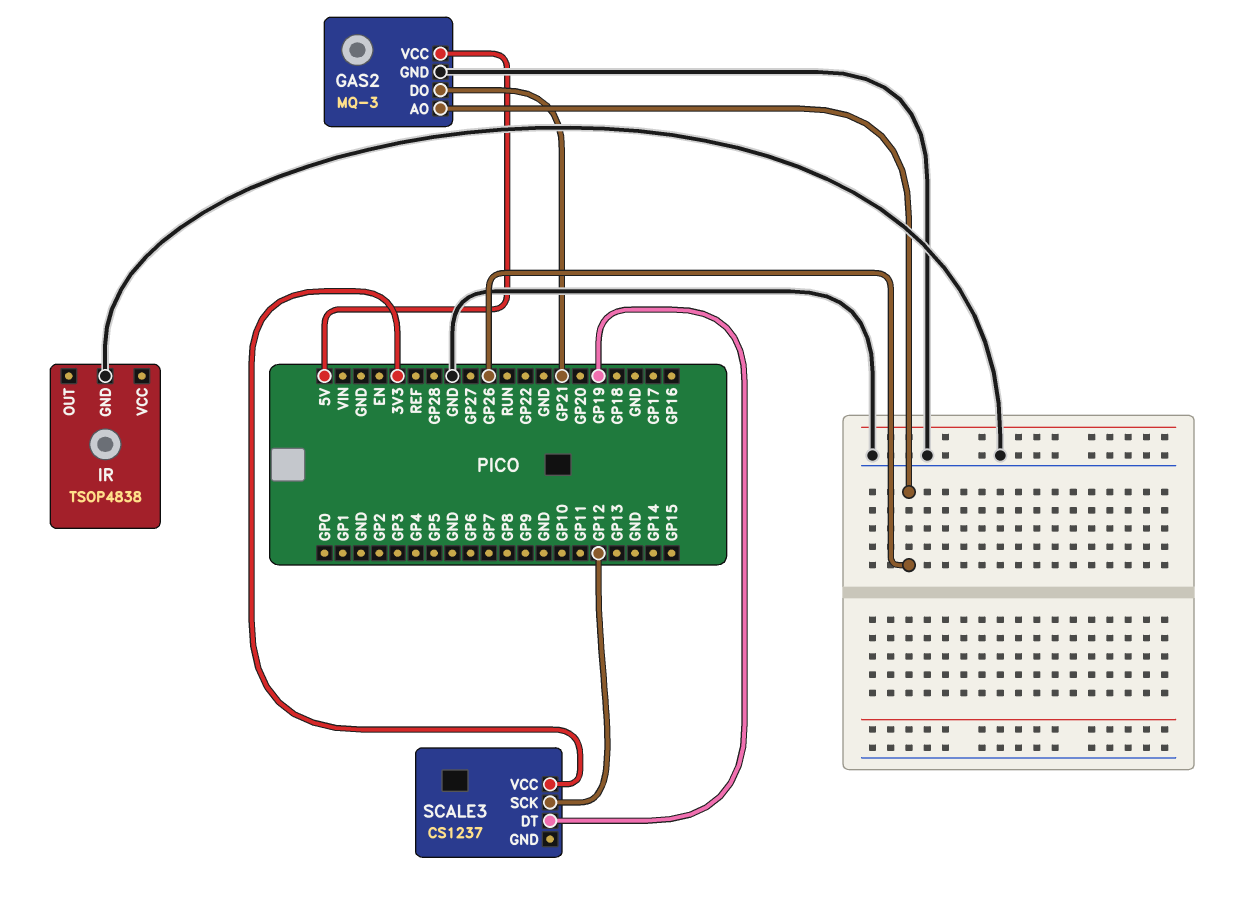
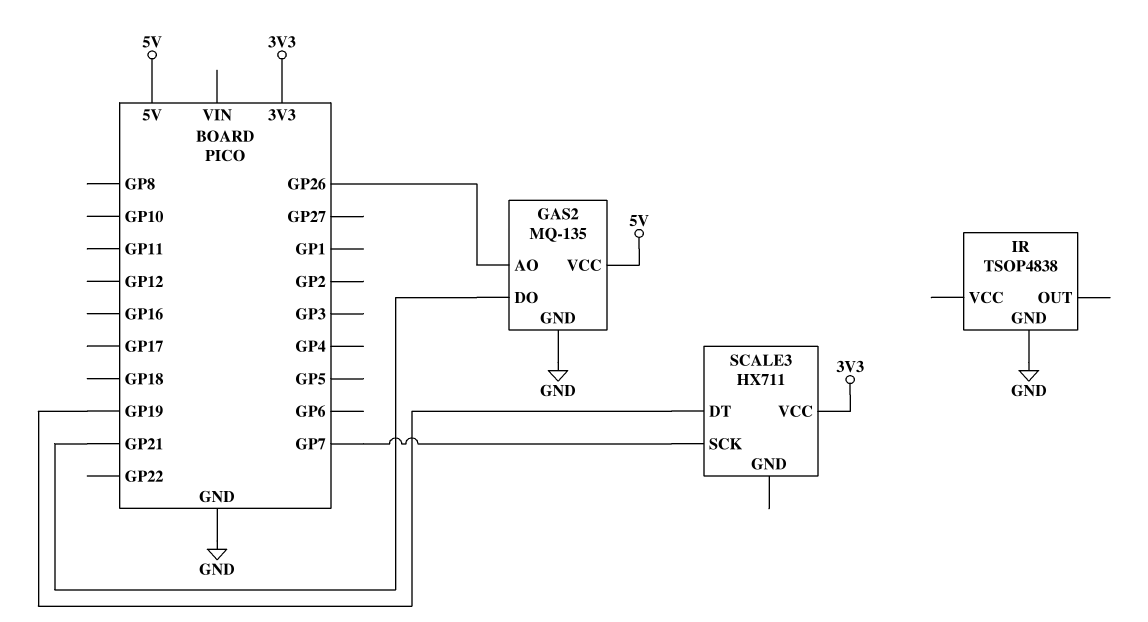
GAS2: MQ-3 -> MQ-135
SCALE3: CS1237 -> HX711
SCALE3 pin SCK: GP12 -> GP7

